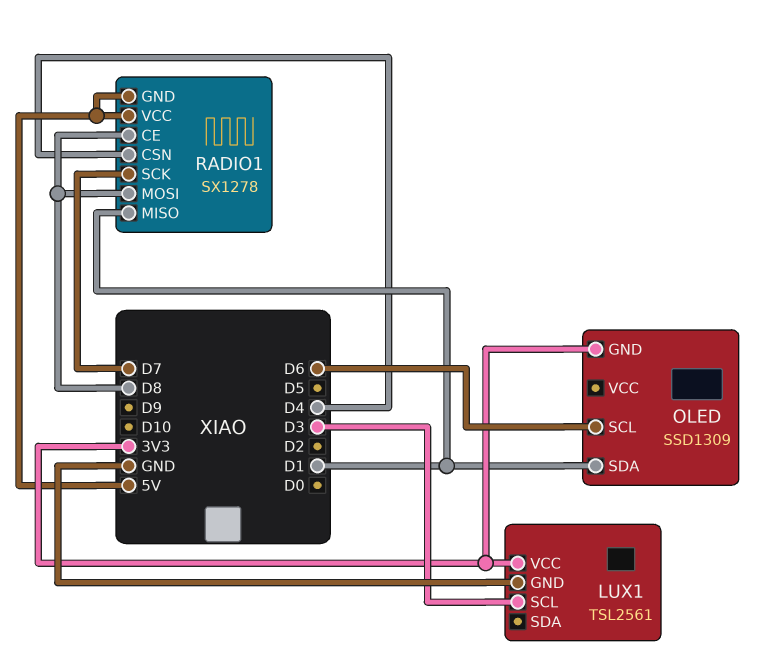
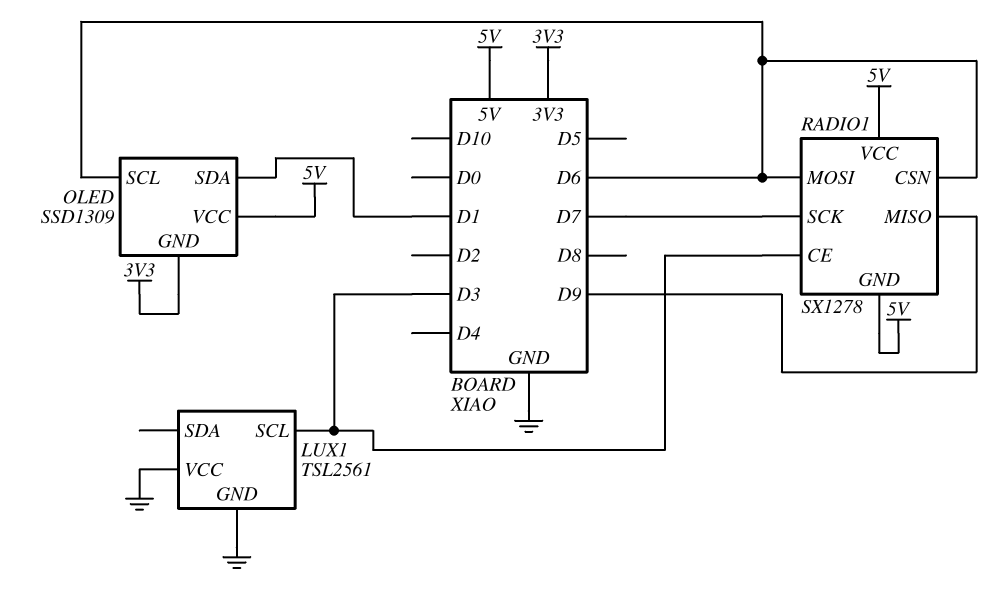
LUX1 pin VCC: 3V3 -> GND
OLED pin VCC: none -> 5V
RADIO1 pin CE: D8 -> D3
RADIO1 pin CSN: D4 -> D6
RADIO1 pin MISO: D1 -> D9
RADIO1 pin MOSI: D8 -> D6

